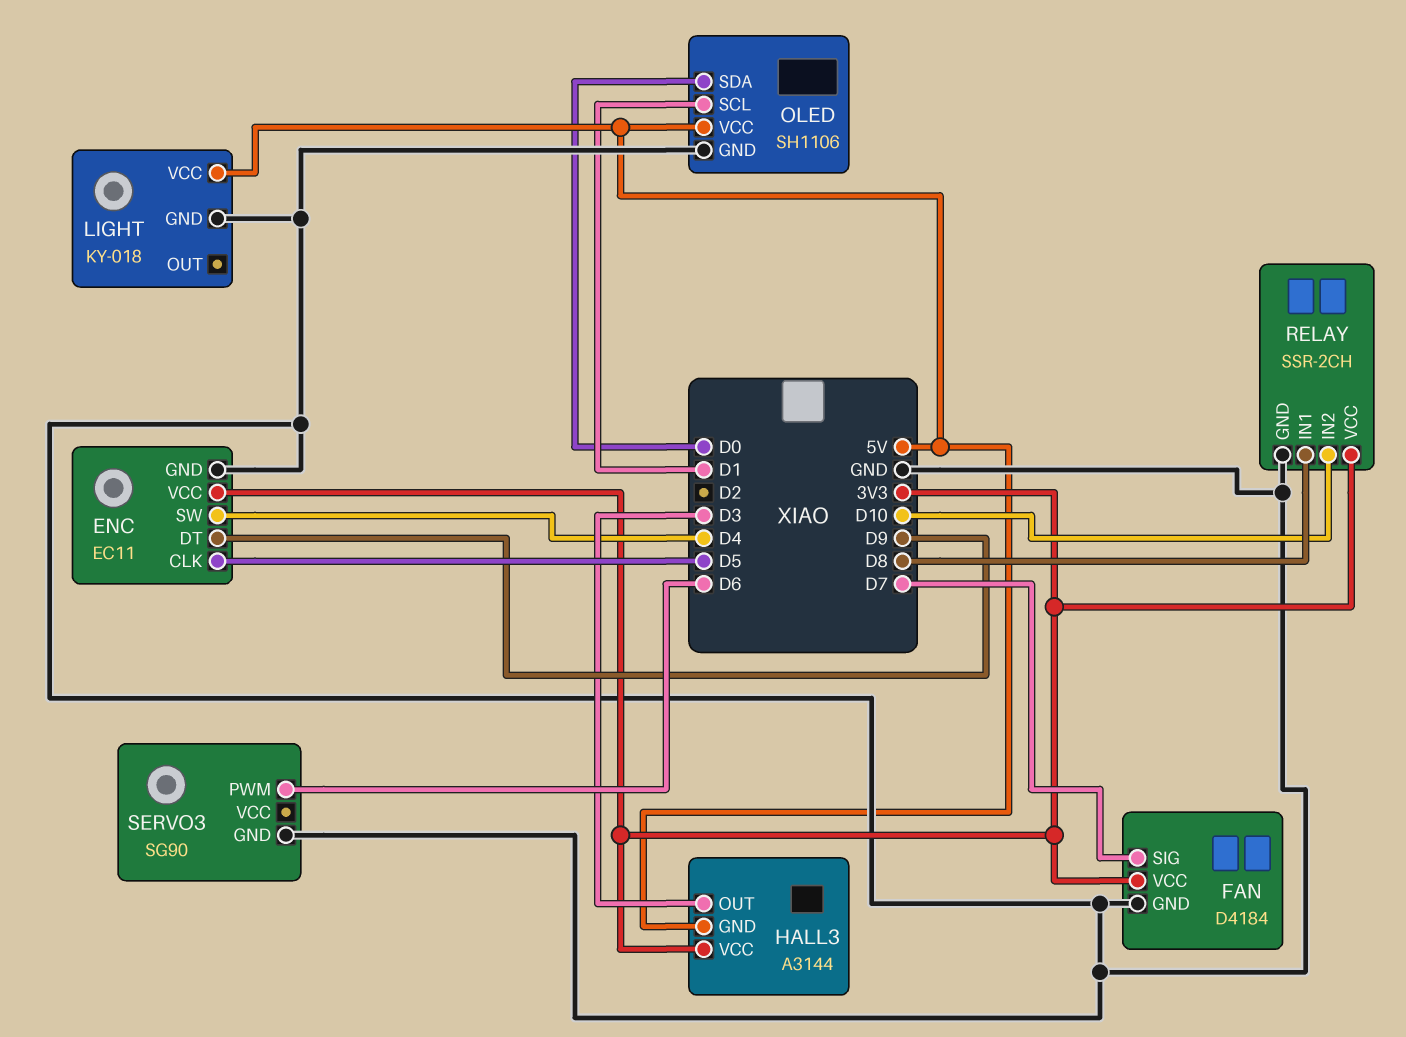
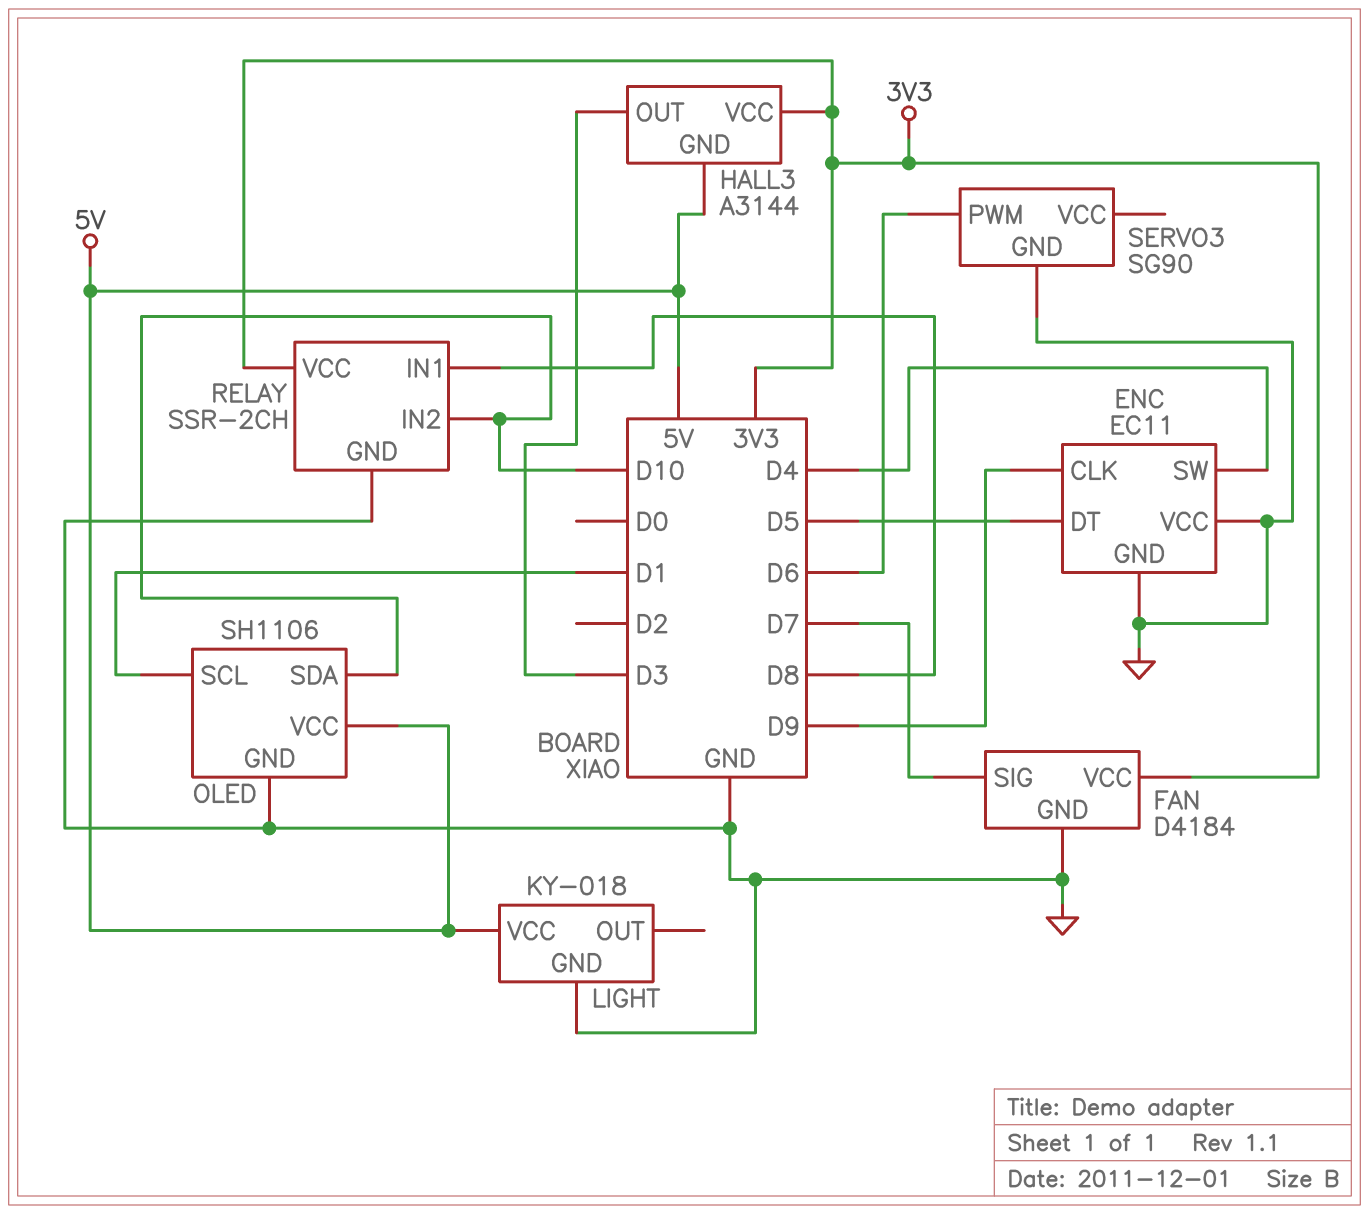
ENC pin CLK: D5 -> D9
ENC pin DT: D9 -> D5
ENC pin VCC: 3V3 -> GND
OLED pin SDA: D0 -> D10

